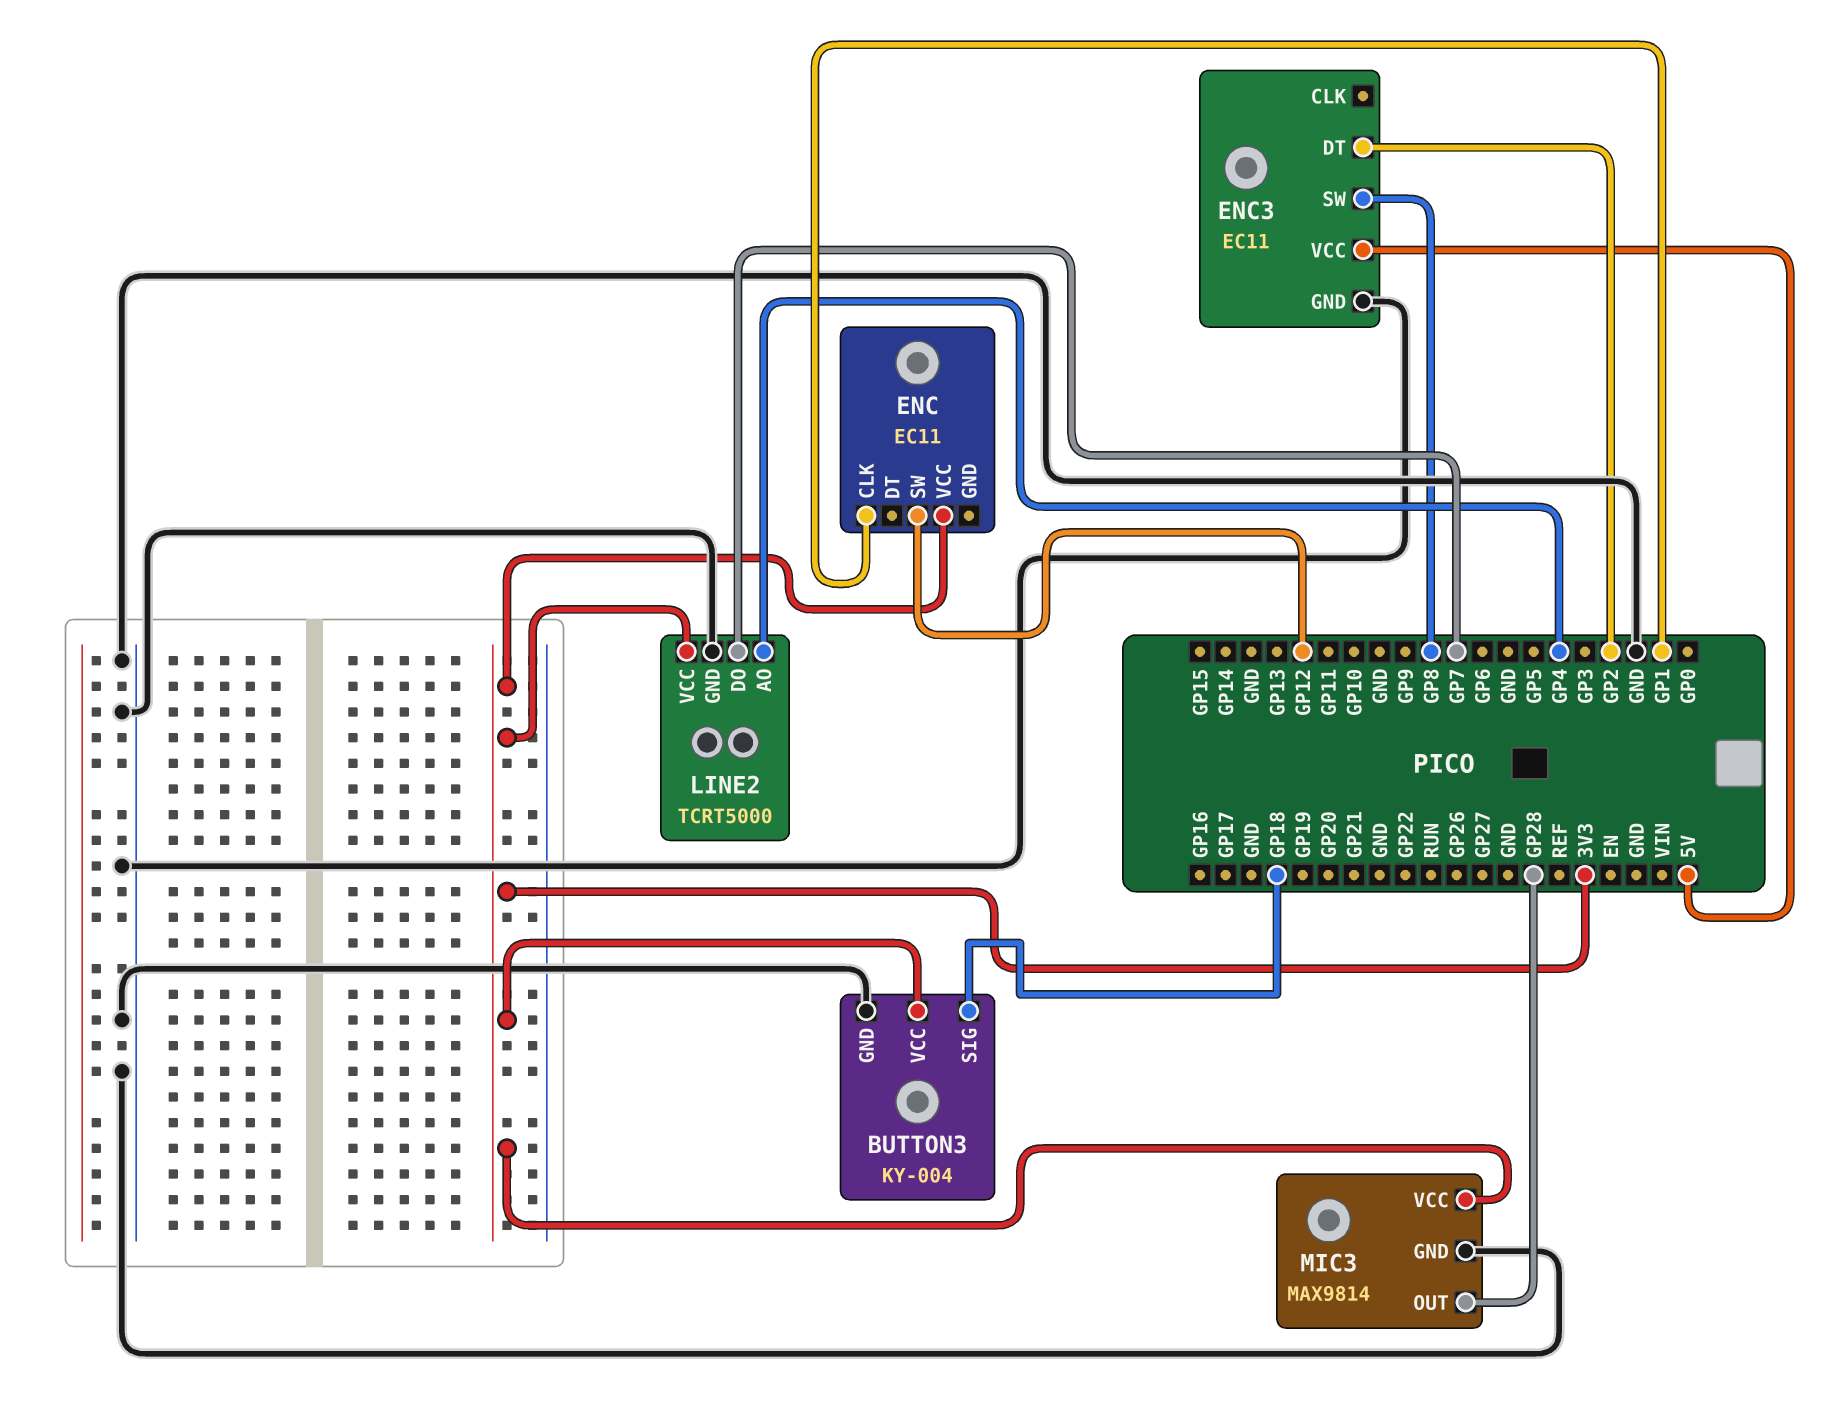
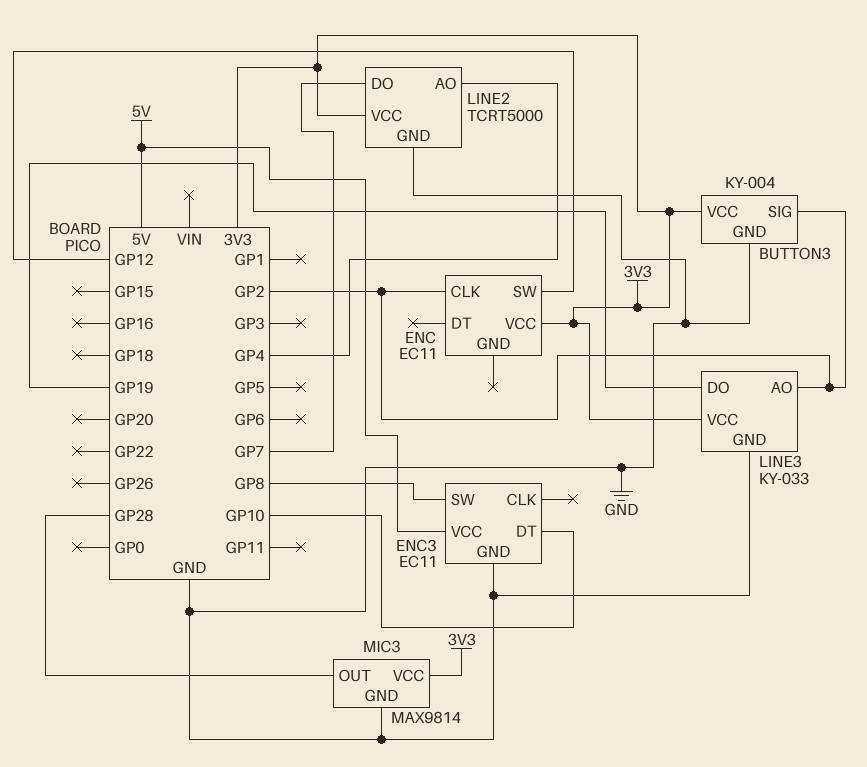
BUTTON3 pin SIG: GP18 -> GP2
ENC pin CLK: GP1 -> GP2
ENC3 pin DT: GP2 -> GP10
LINE3: none -> KY-033
LINE3 pin AO: none -> GP2
LINE3 pin DO: none -> GP19
LINE3 pin GND: none -> GND
LINE3 pin VCC: none -> 3V3

